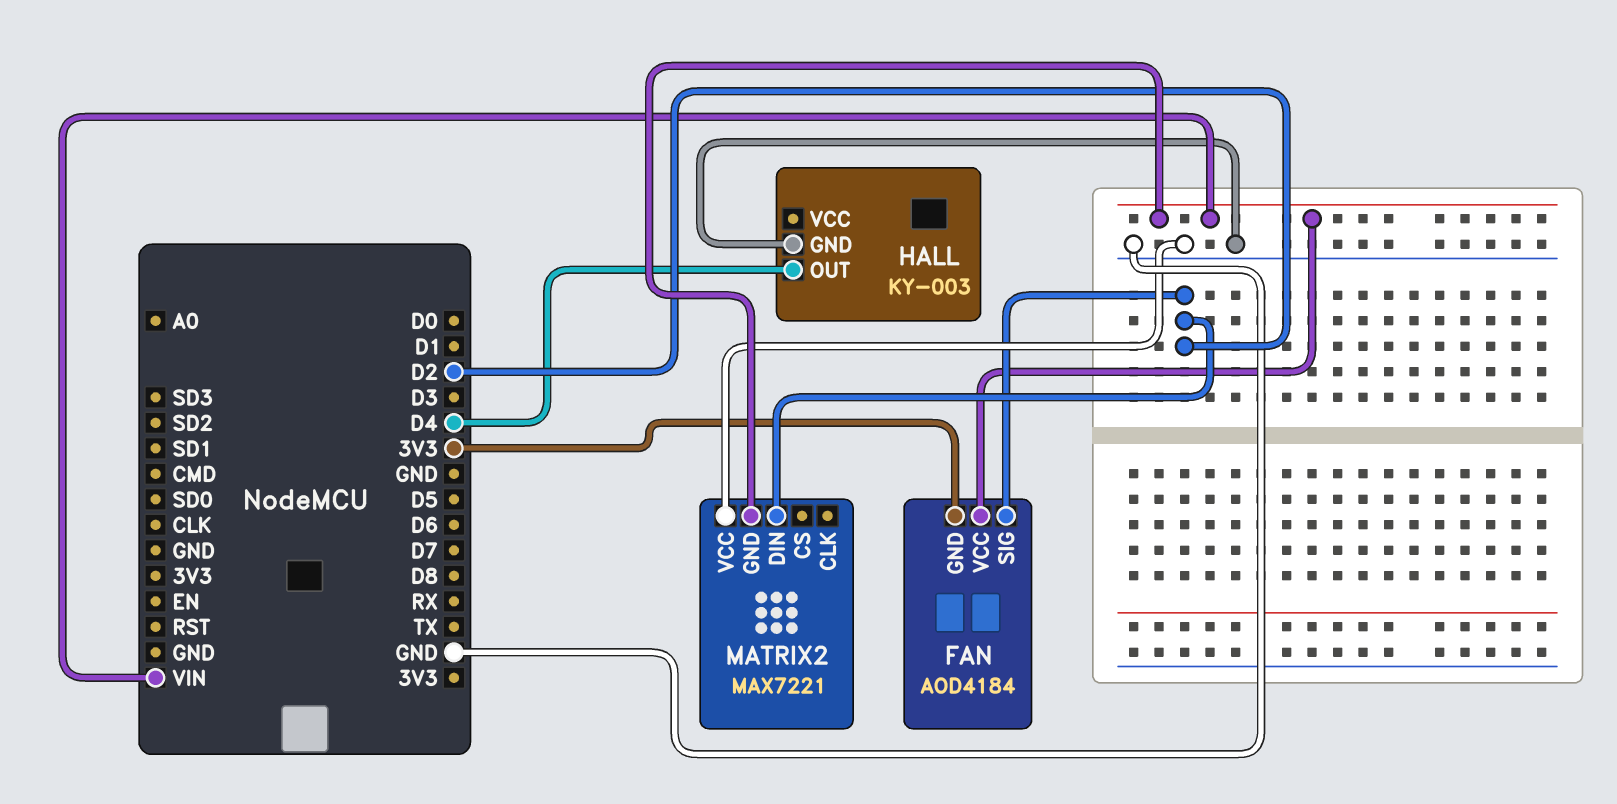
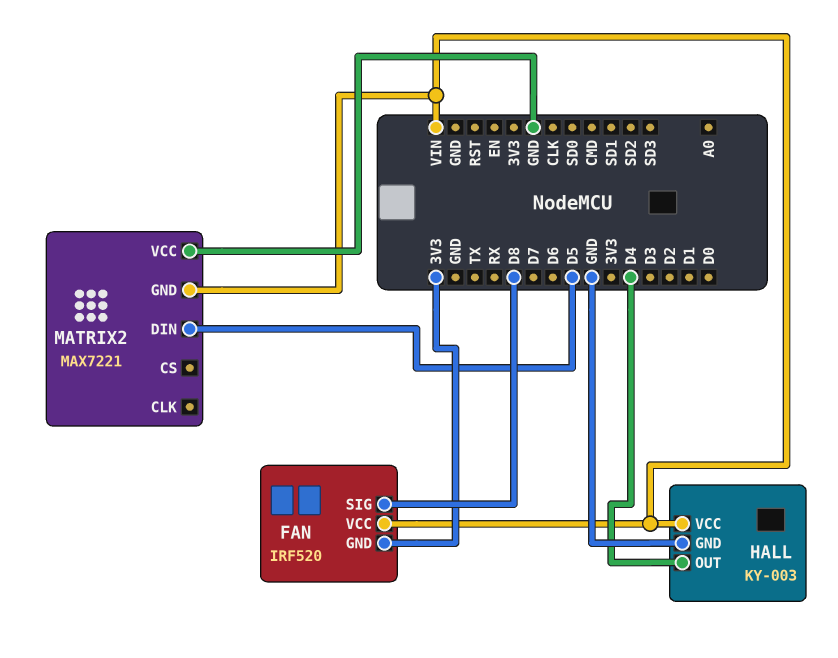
FAN: AOD4184 -> IRF520
FAN pin SIG: D2 -> D8
HALL pin VCC: none -> VIN
MATRIX2 pin DIN: D2 -> D5

